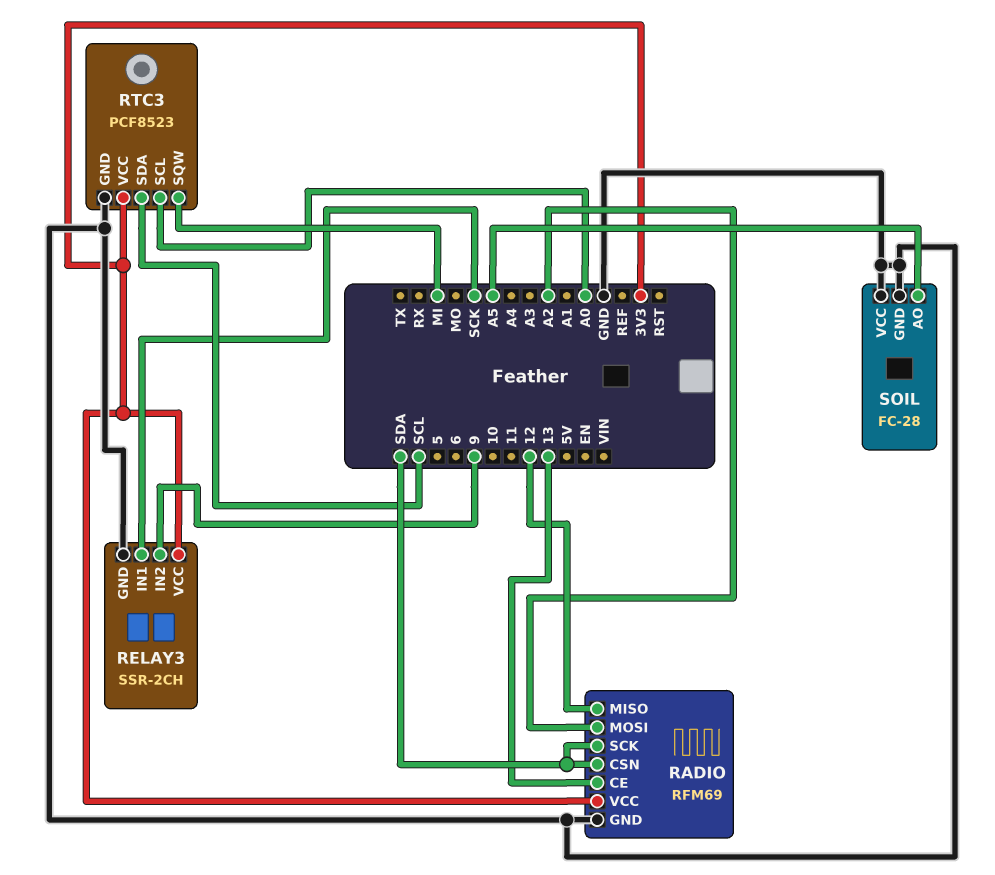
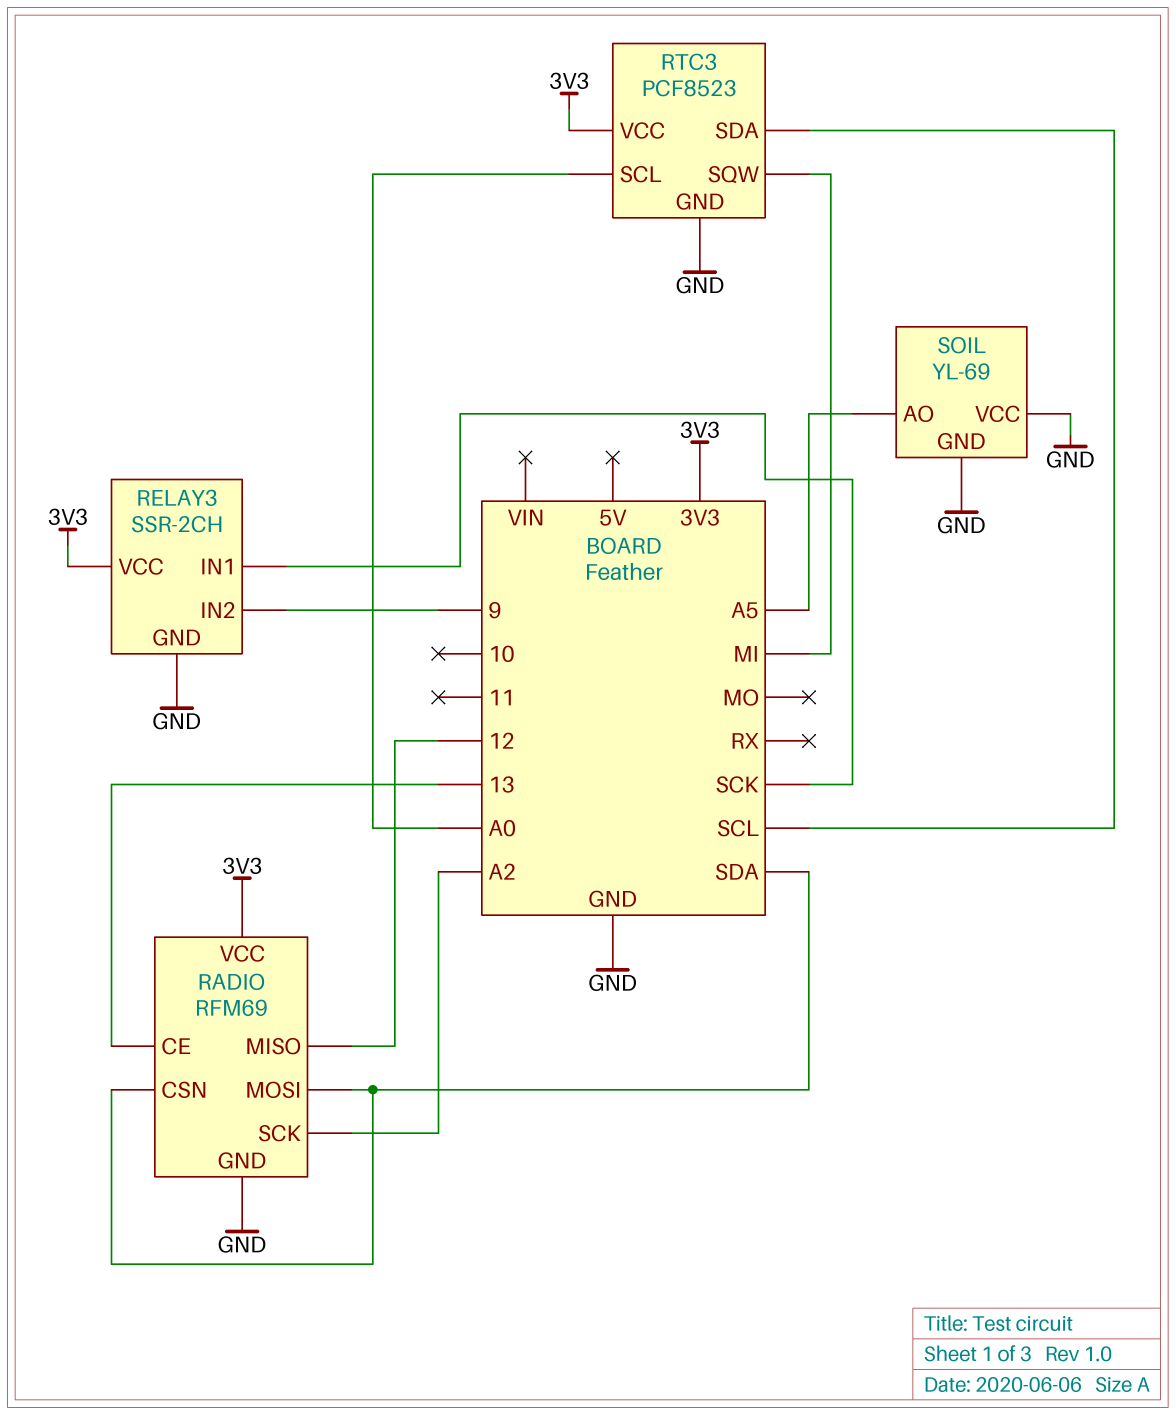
RADIO pin MOSI: A2 -> SDA
RADIO pin SCK: SDA -> A2
SOIL: FC-28 -> YL-69

